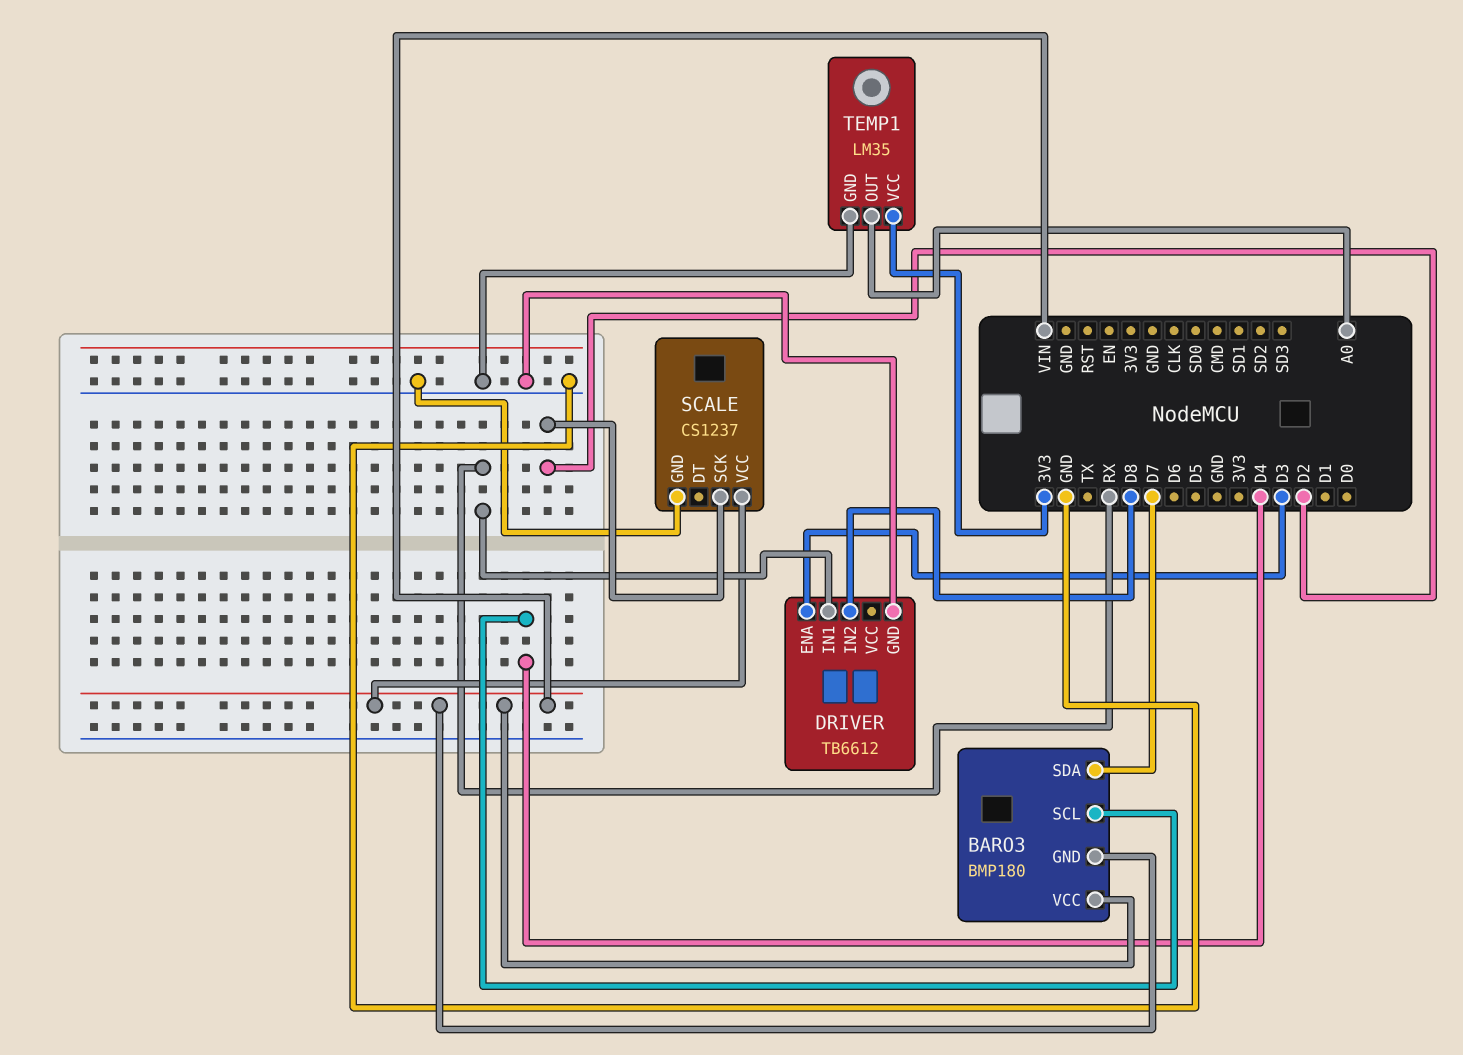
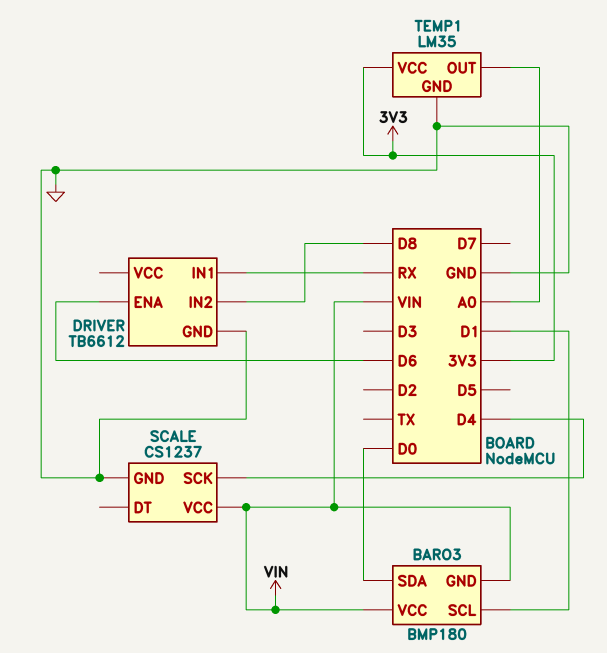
BARO3 pin SCL: D4 -> D1
BARO3 pin SDA: D7 -> D0
DRIVER pin ENA: D3 -> D6
SCALE pin SCK: D2 -> D4

